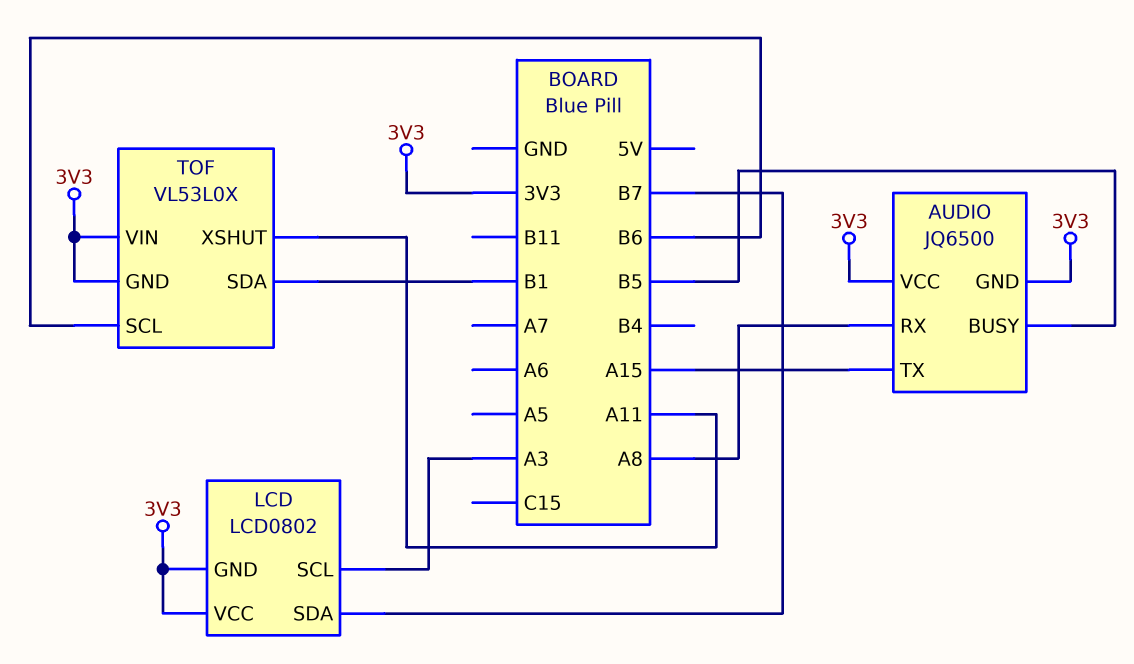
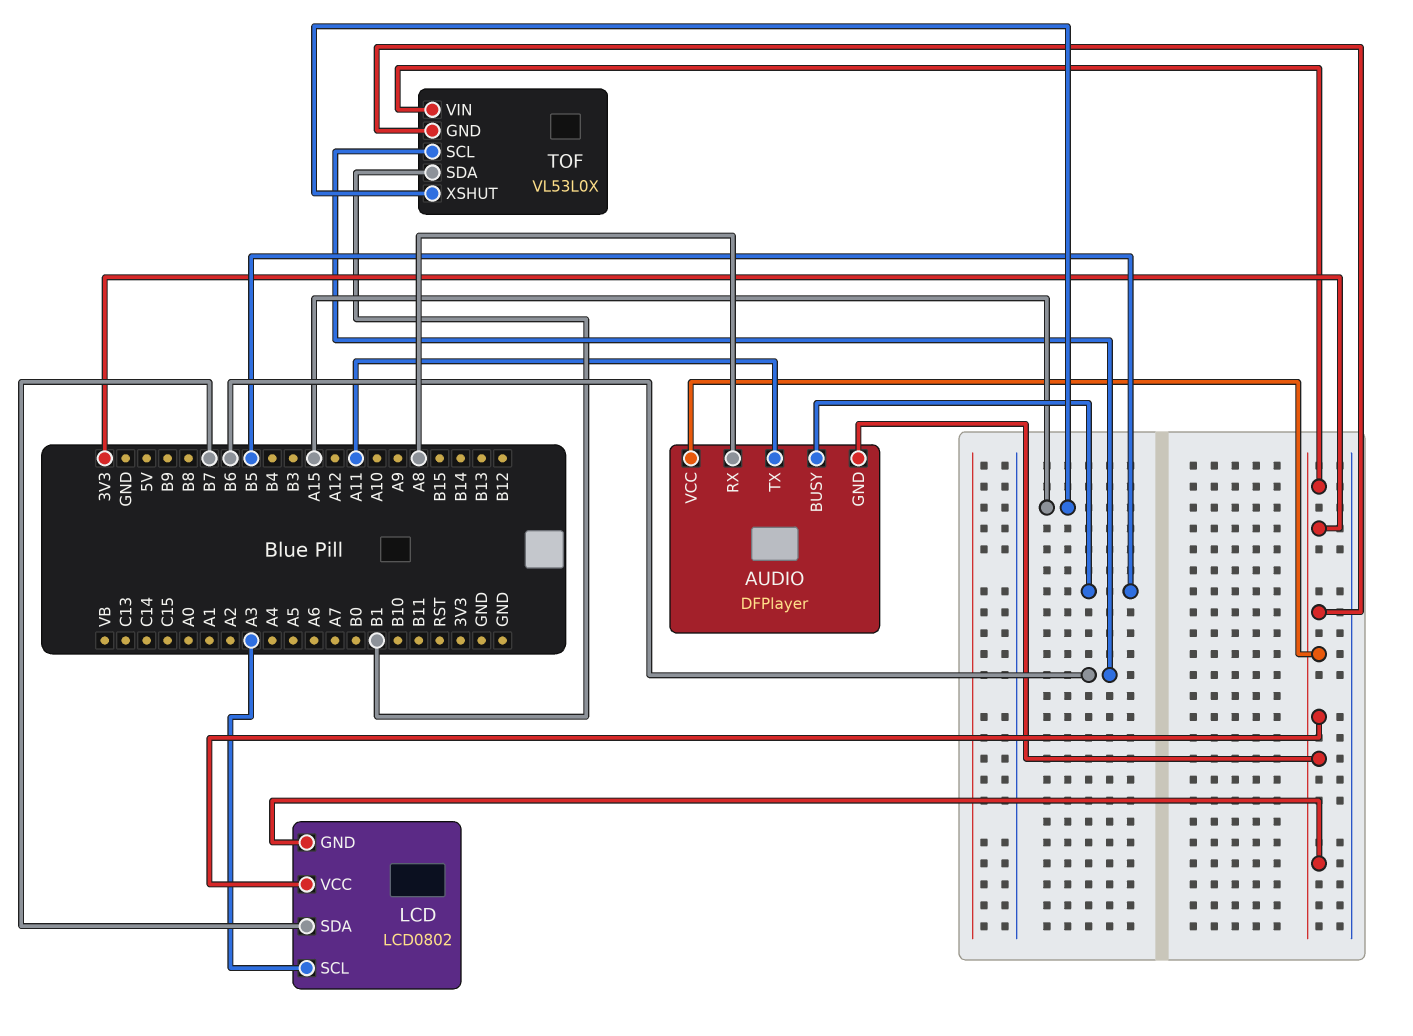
AUDIO: JQ6500 -> DFPlayer
AUDIO pin TX: A15 -> A11
TOF pin XSHUT: A11 -> A15

